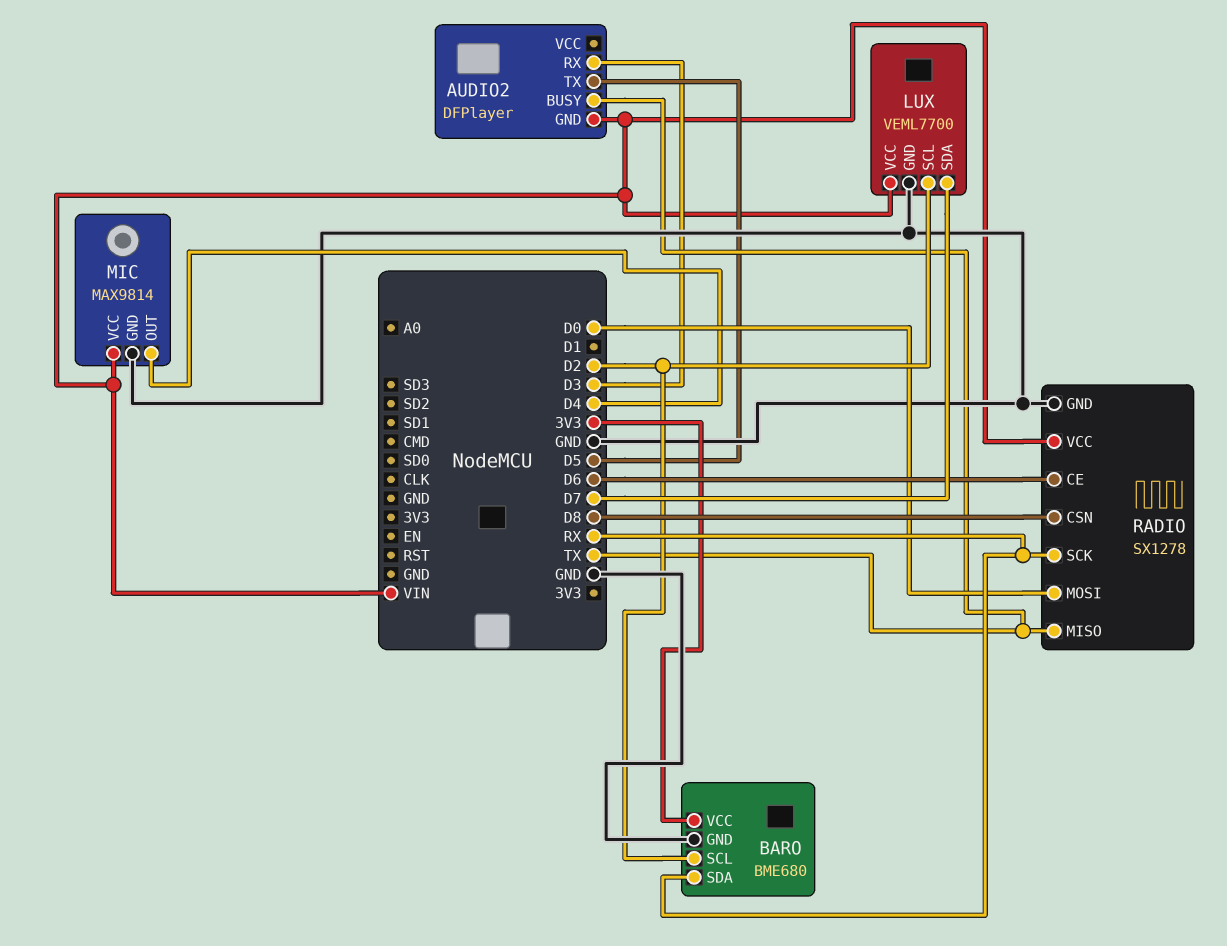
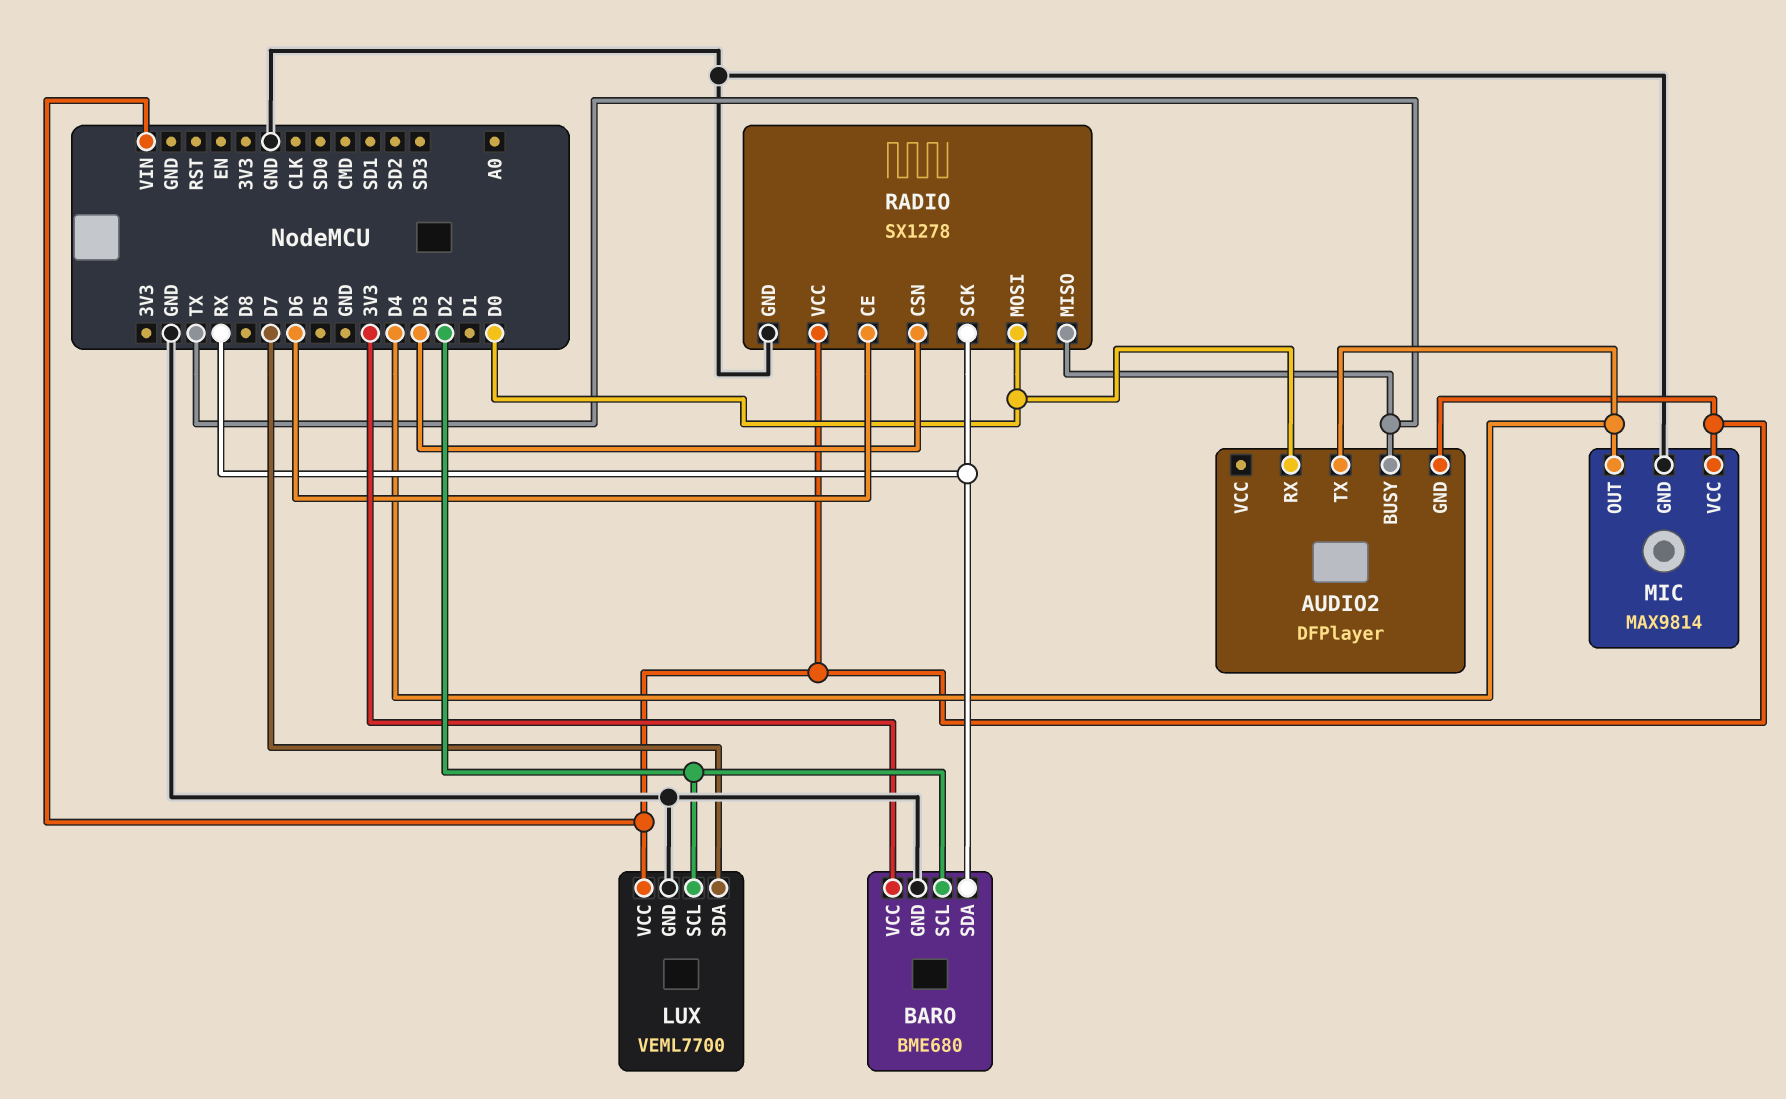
AUDIO2 pin RX: D3 -> D0
AUDIO2 pin TX: D5 -> D4
RADIO pin CSN: D8 -> D3

